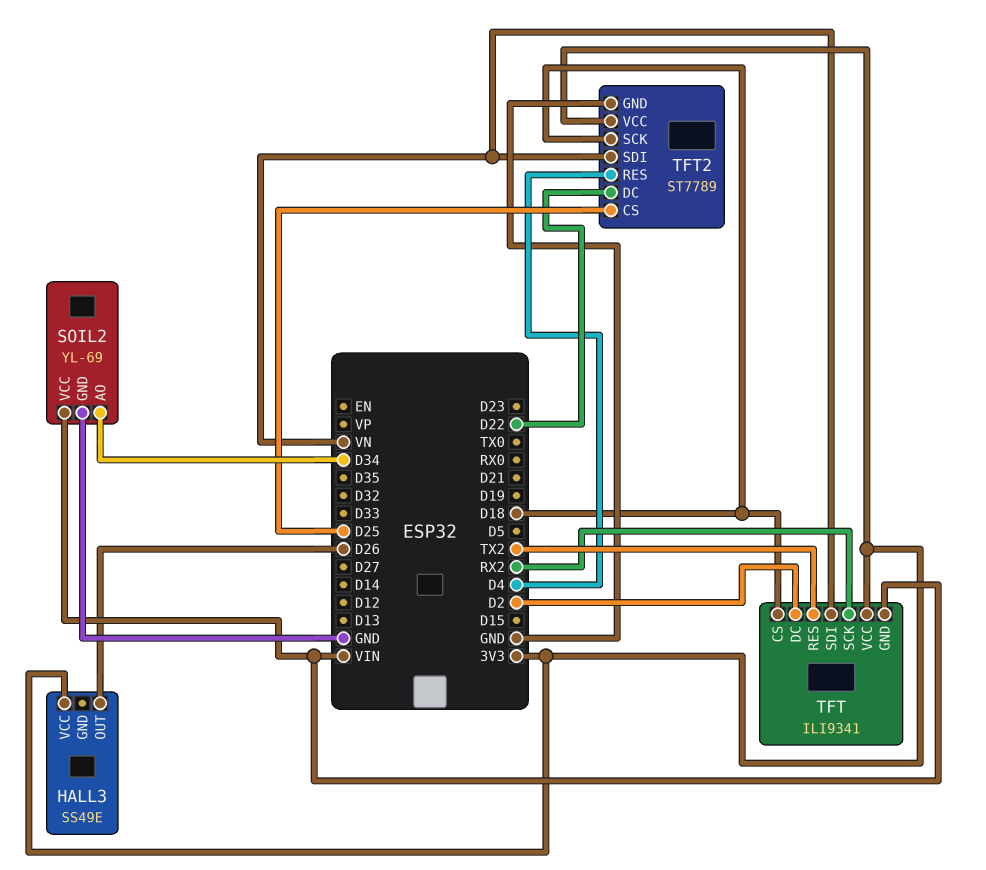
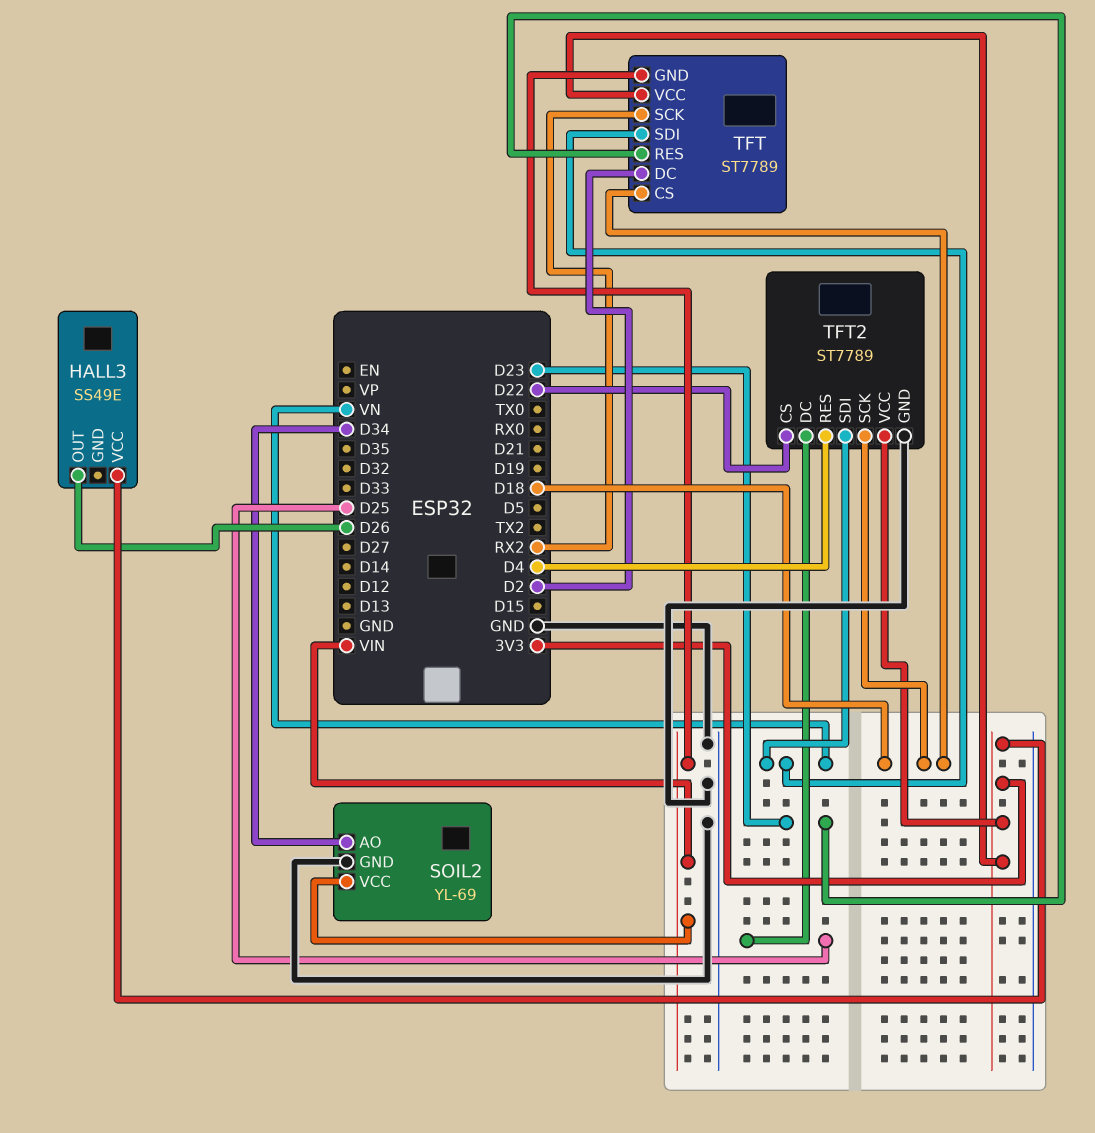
TFT: ILI9341 -> ST7789
TFT pin RES: TX2 -> D23
TFT2 pin CS: D25 -> D22
TFT2 pin DC: D22 -> D25

